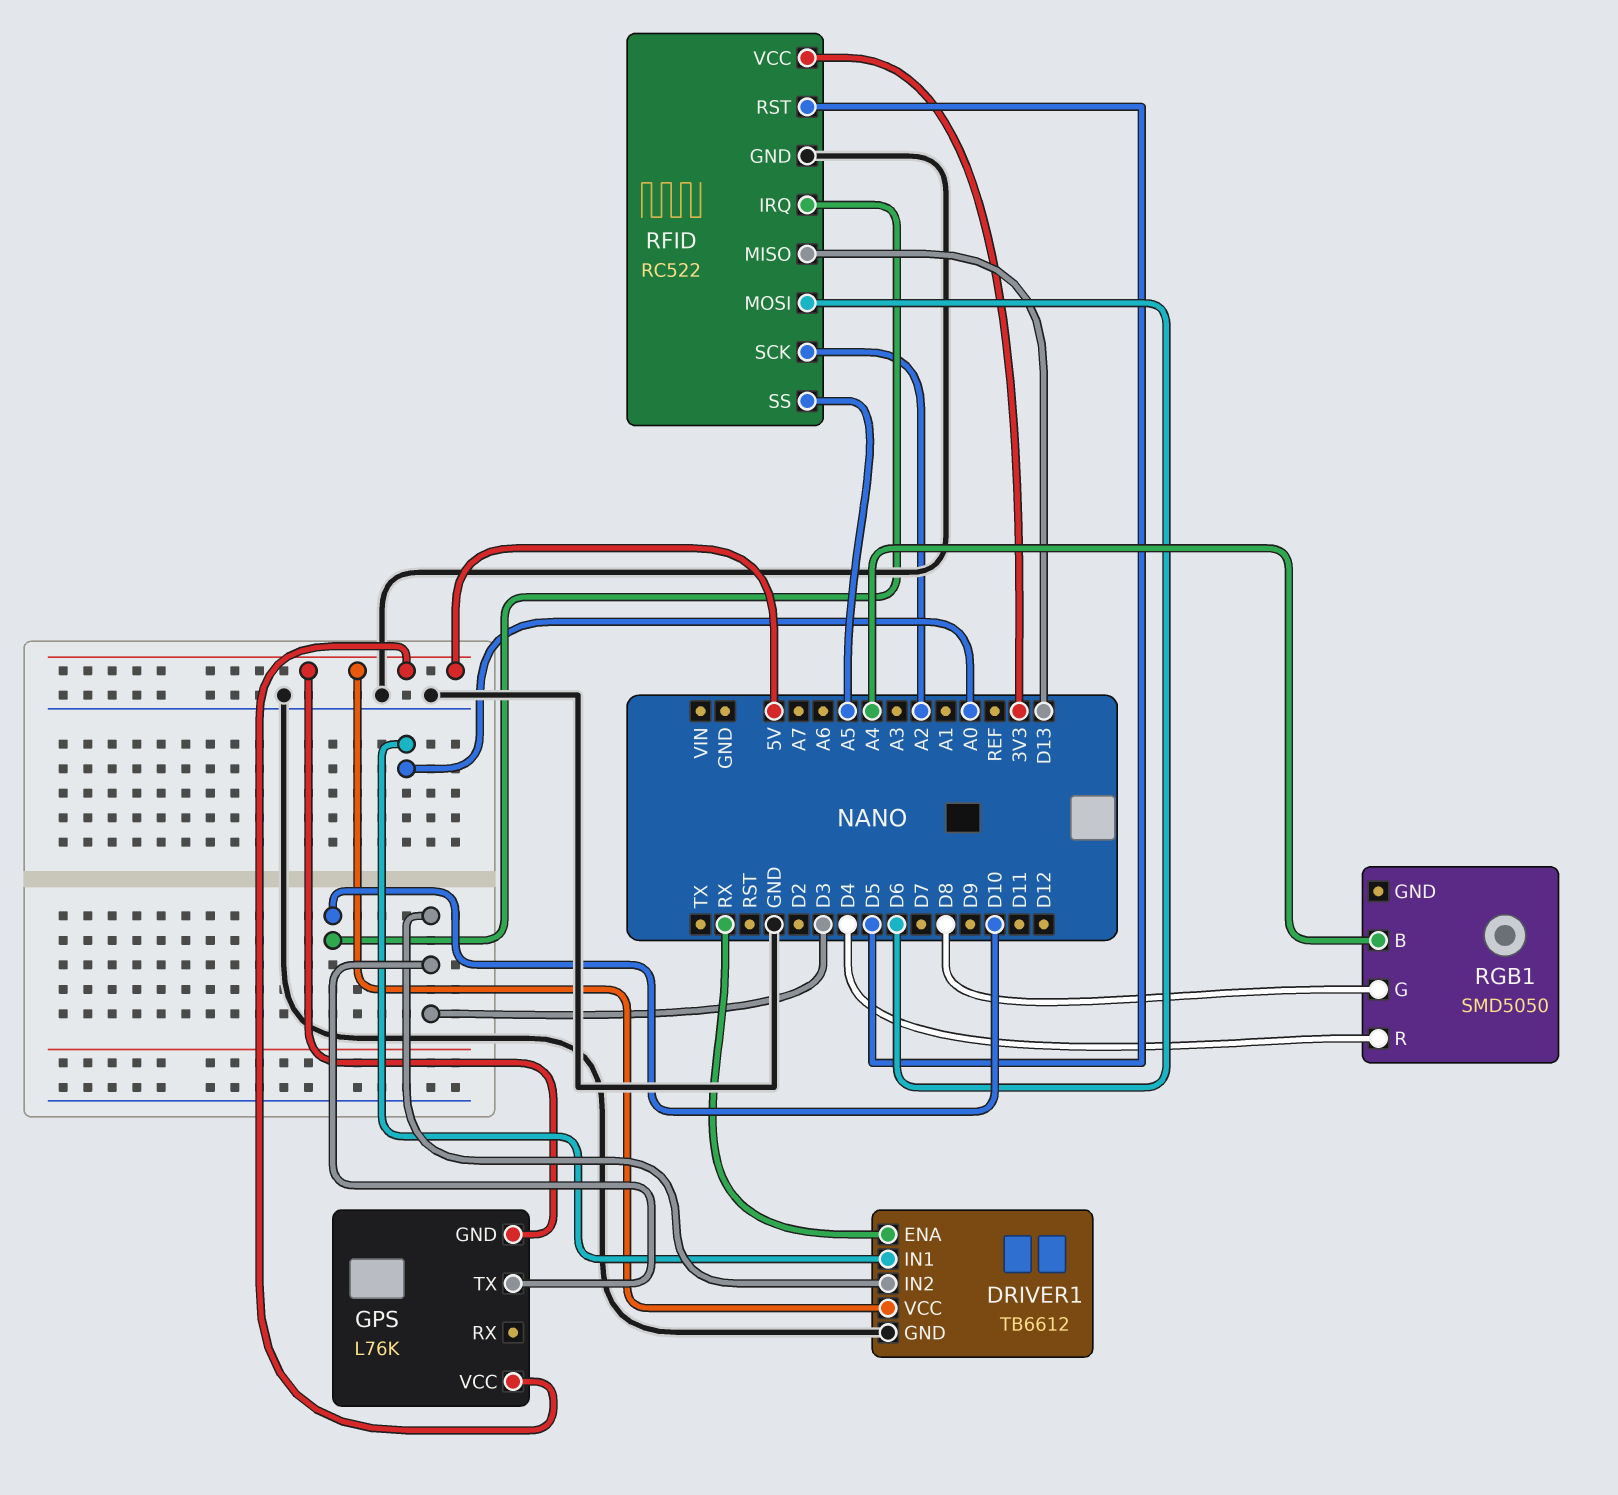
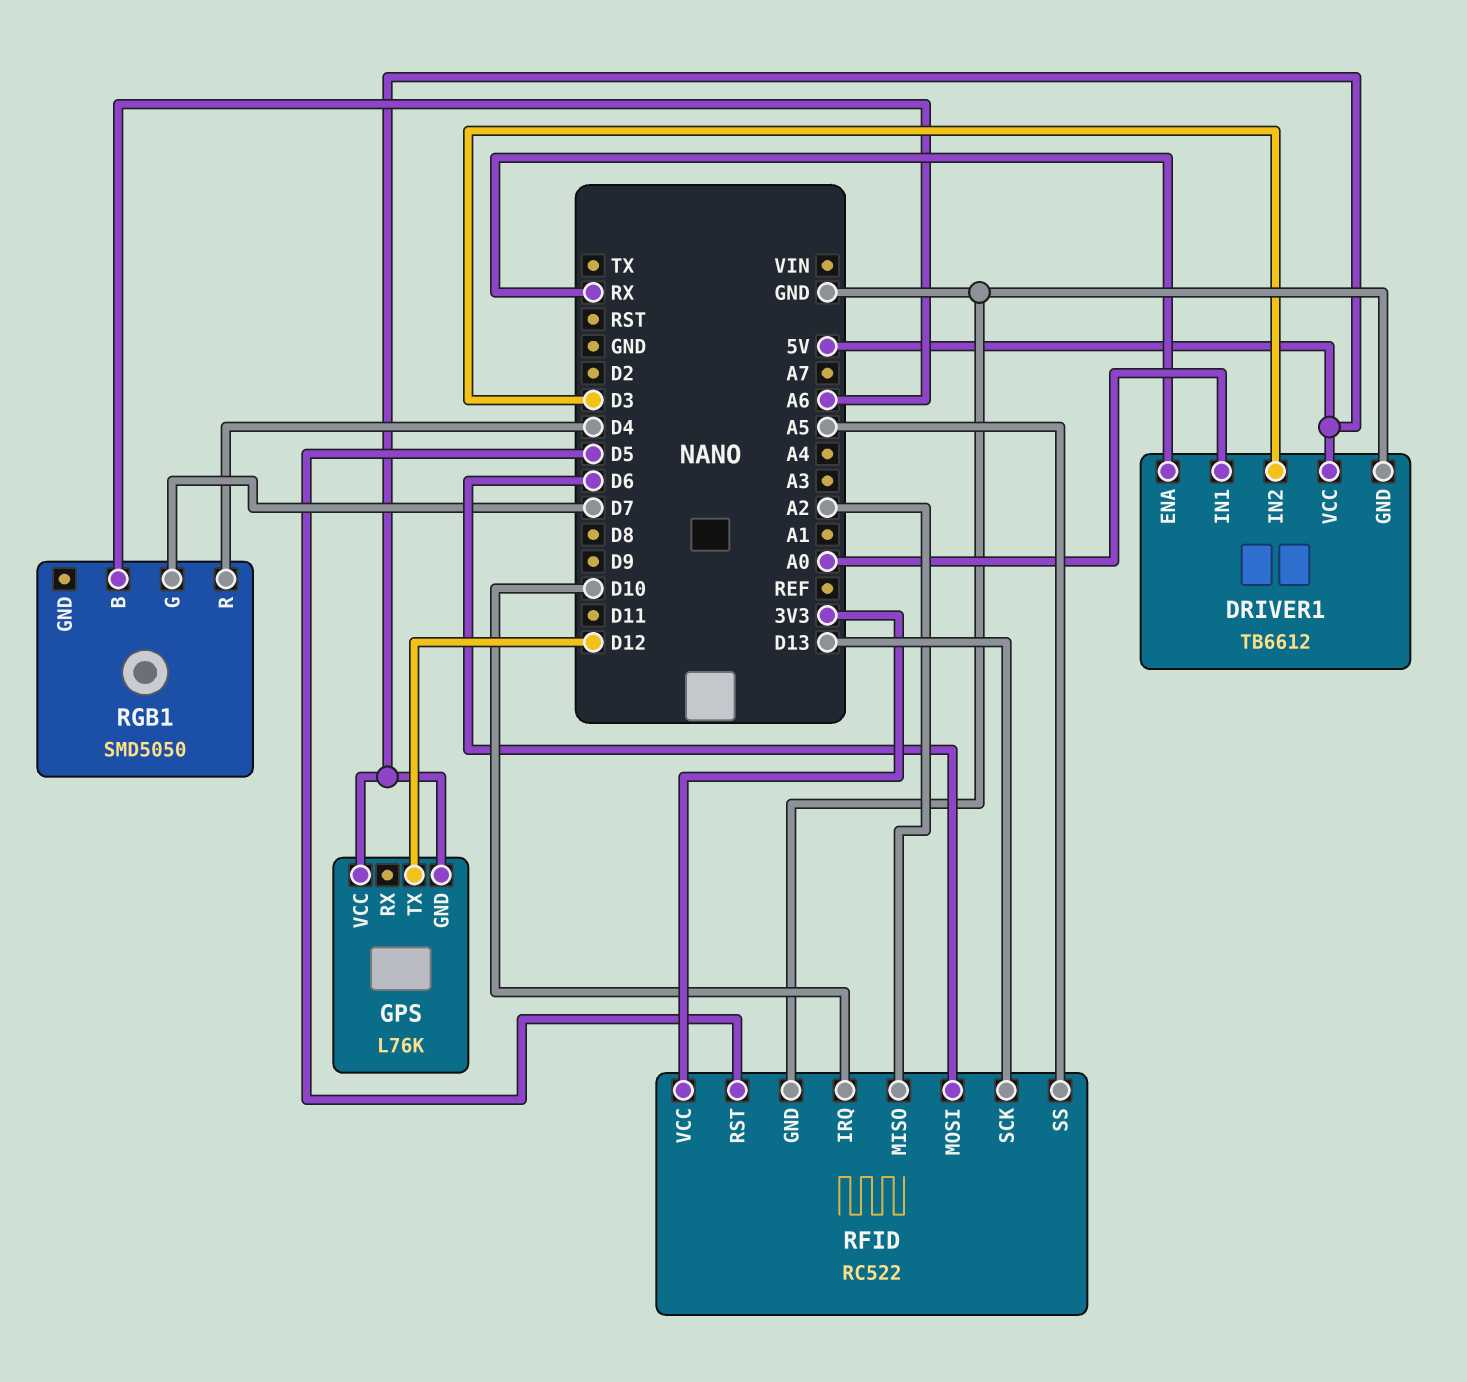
GPS pin TX: D3 -> D12
RFID pin MISO: D13 -> A2
RFID pin SCK: A2 -> D13
RGB1 pin B: A4 -> A6
RGB1 pin G: D8 -> D7

